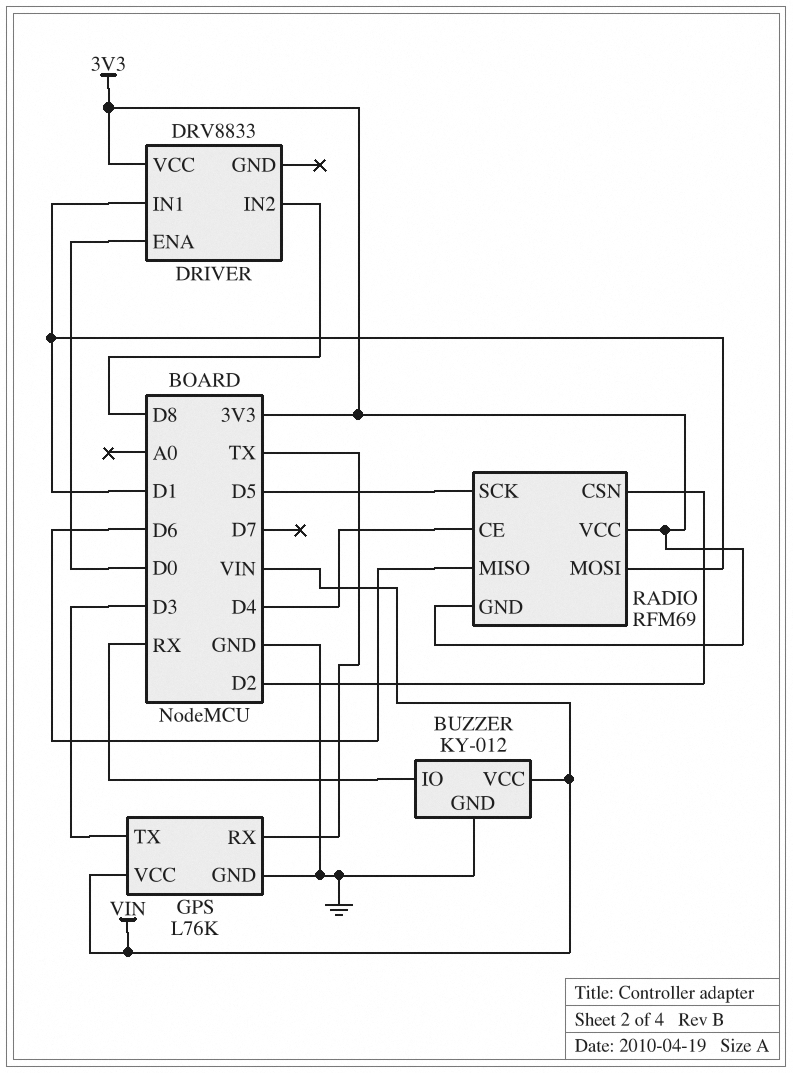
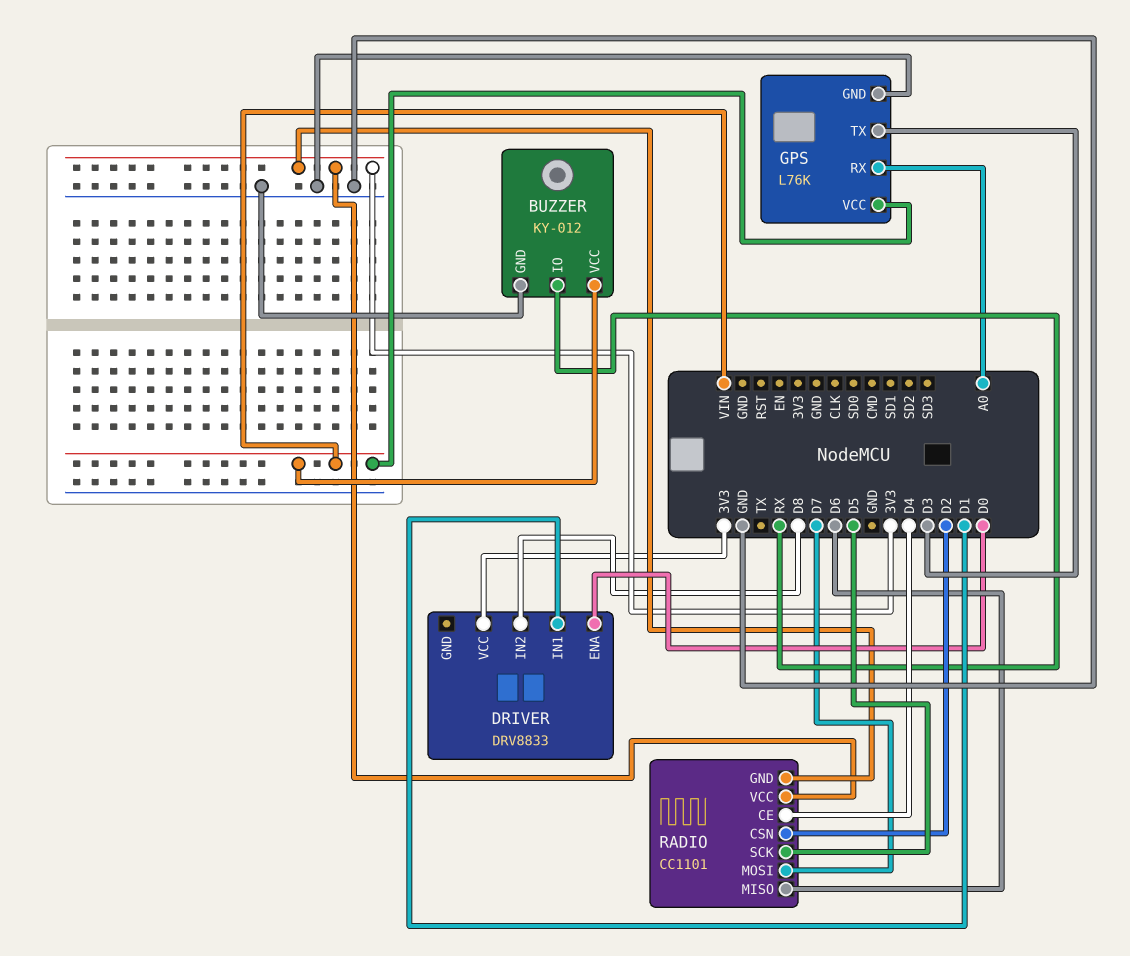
GPS pin RX: TX -> A0
RADIO: RFM69 -> CC1101
RADIO pin MOSI: D1 -> D7

